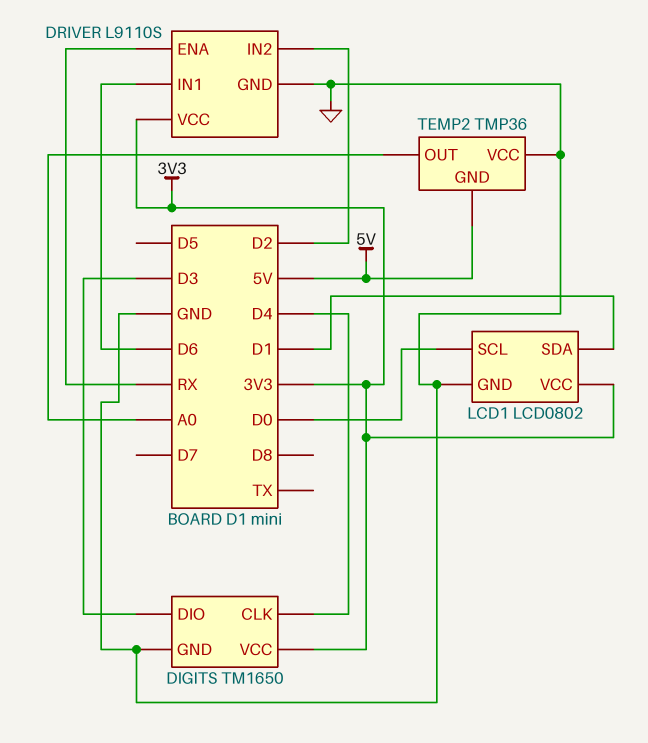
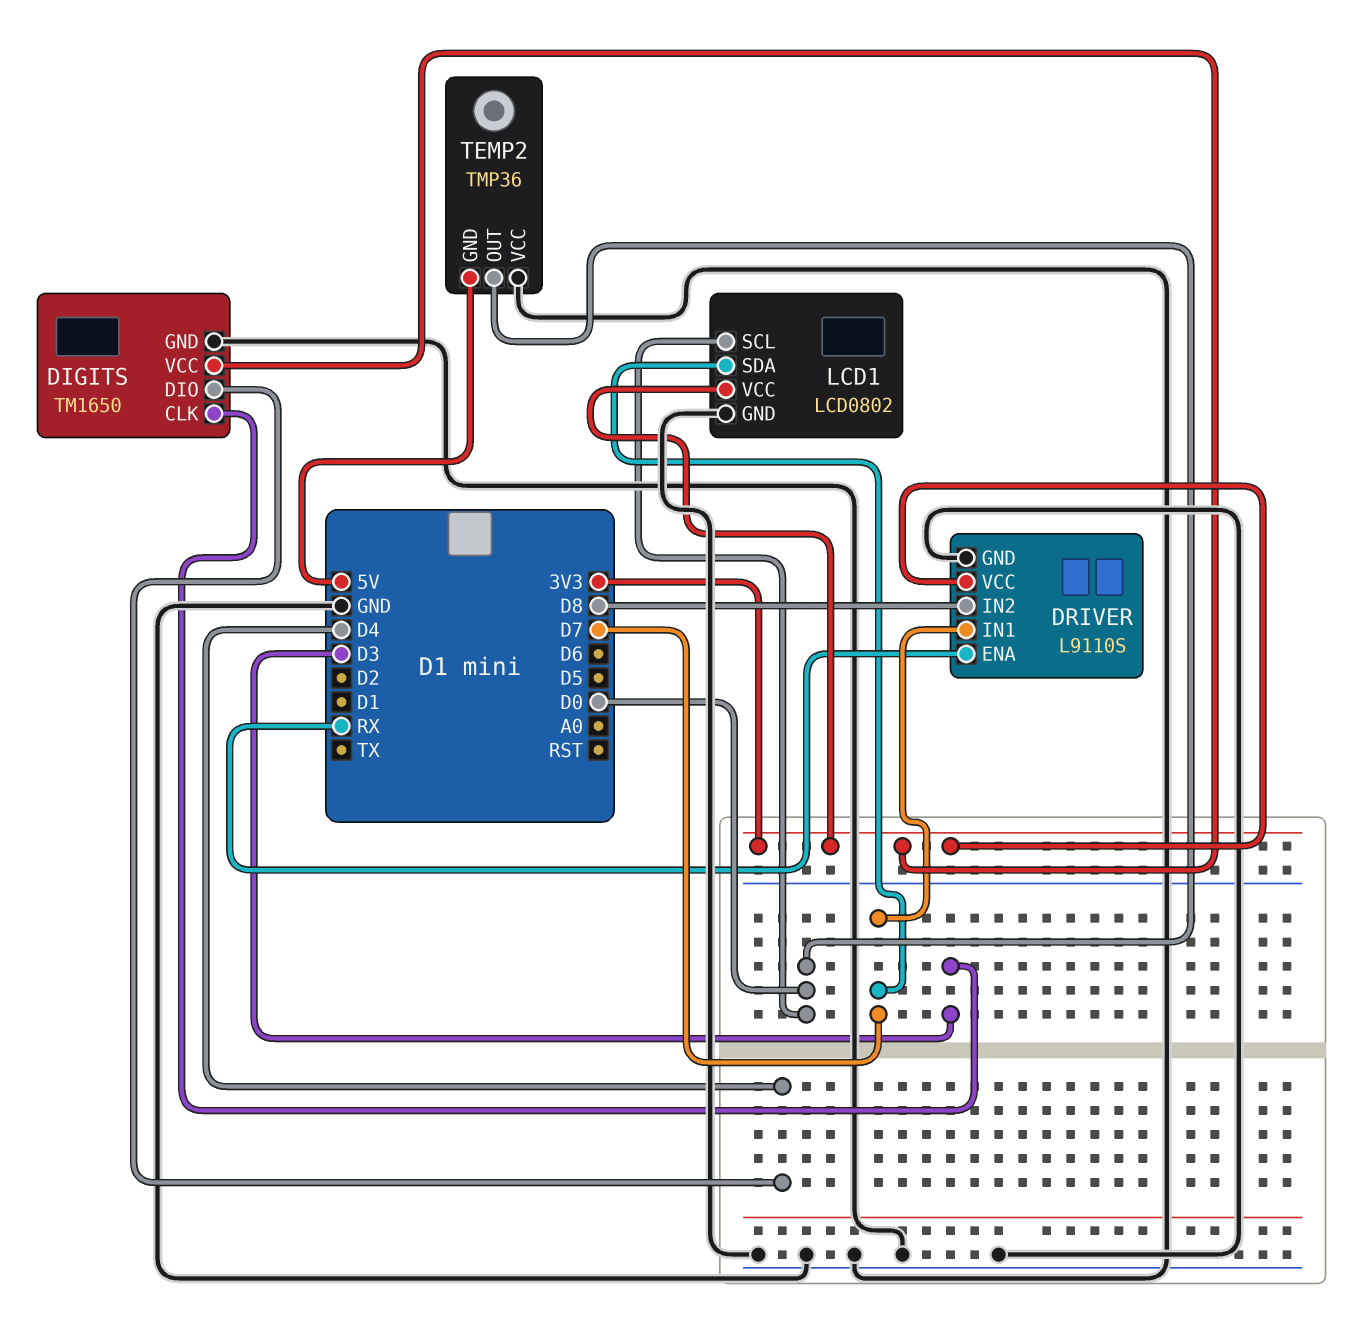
DIGITS pin CLK: D4 -> D3
DIGITS pin DIO: D3 -> D4
DRIVER pin IN1: D6 -> D7
DRIVER pin IN2: D2 -> D8
LCD1 pin SDA: D1 -> D7
TEMP2 pin OUT: A0 -> D0

